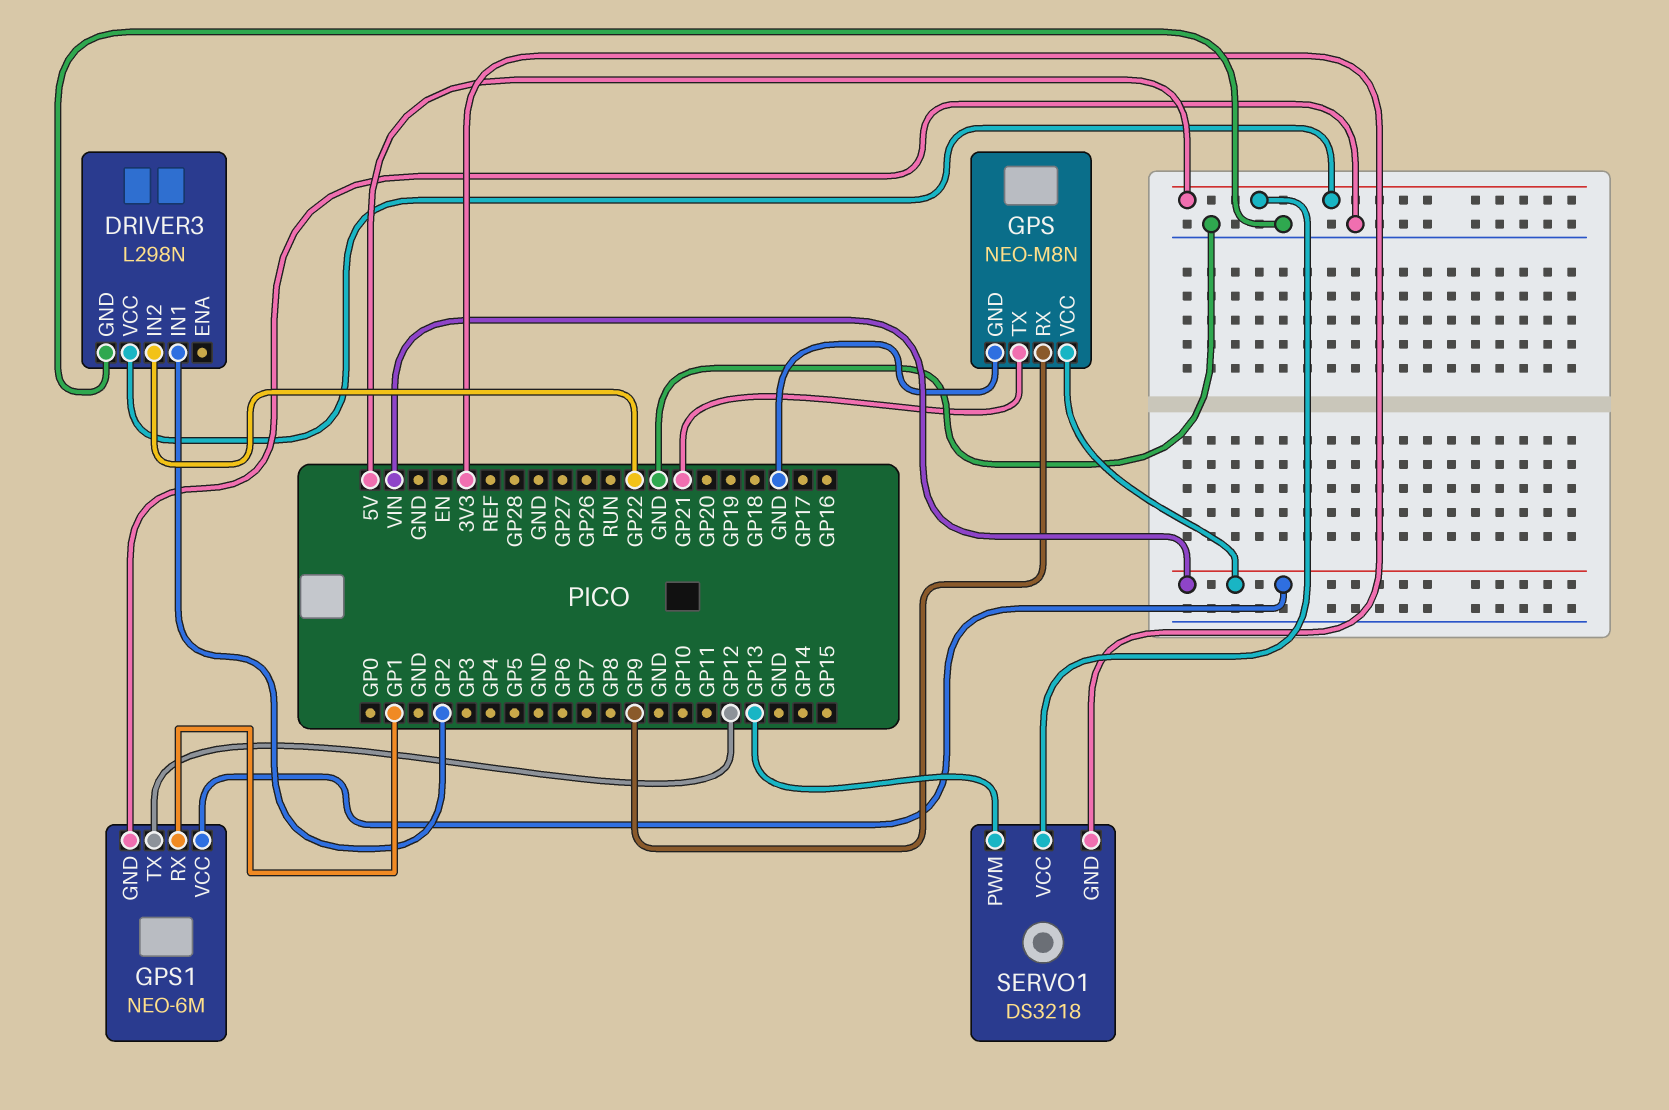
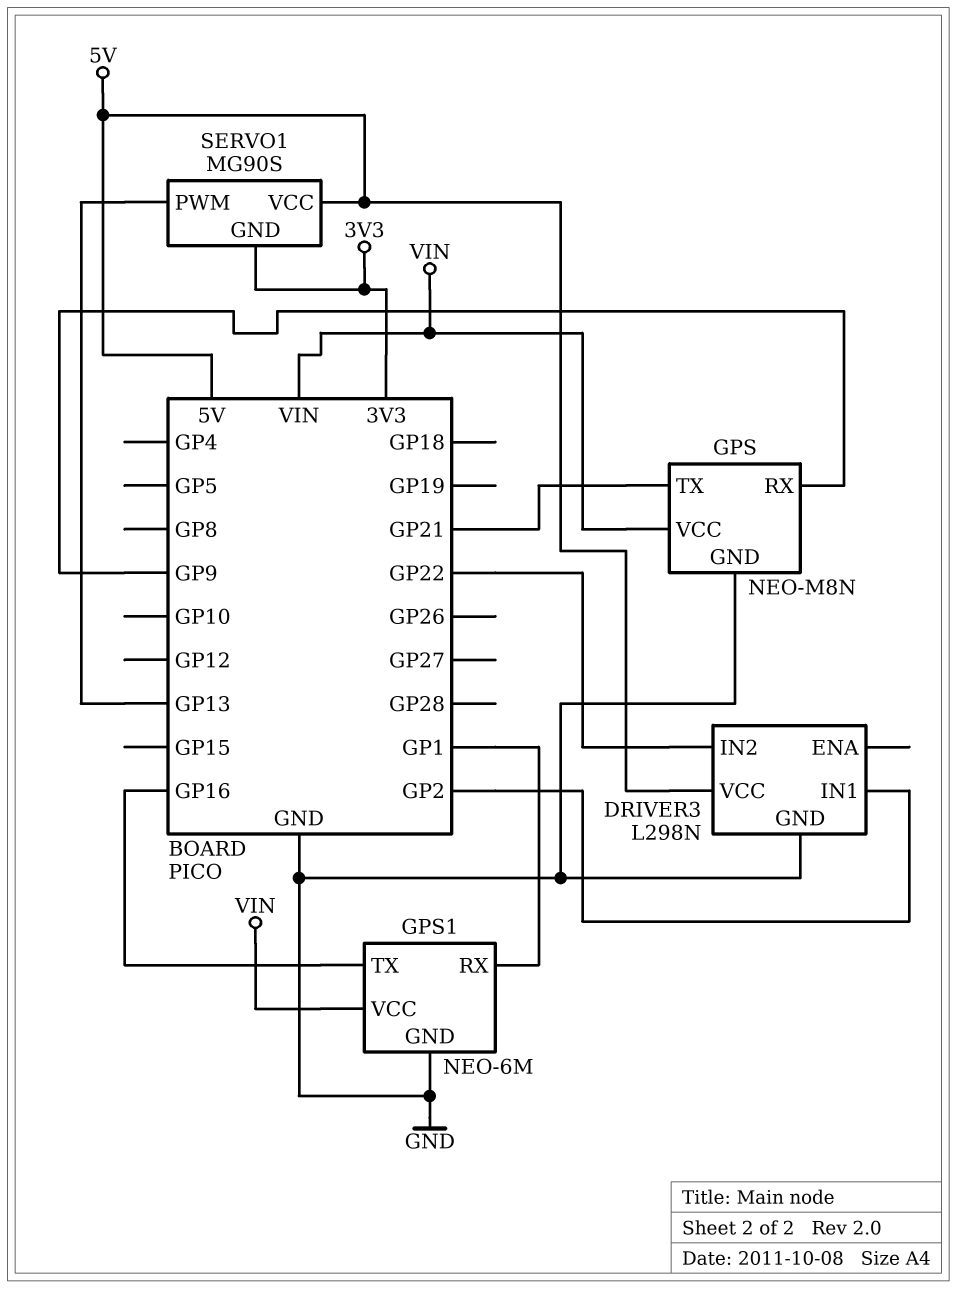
GPS1 pin TX: GP12 -> GP16
SERVO1: DS3218 -> MG90S

